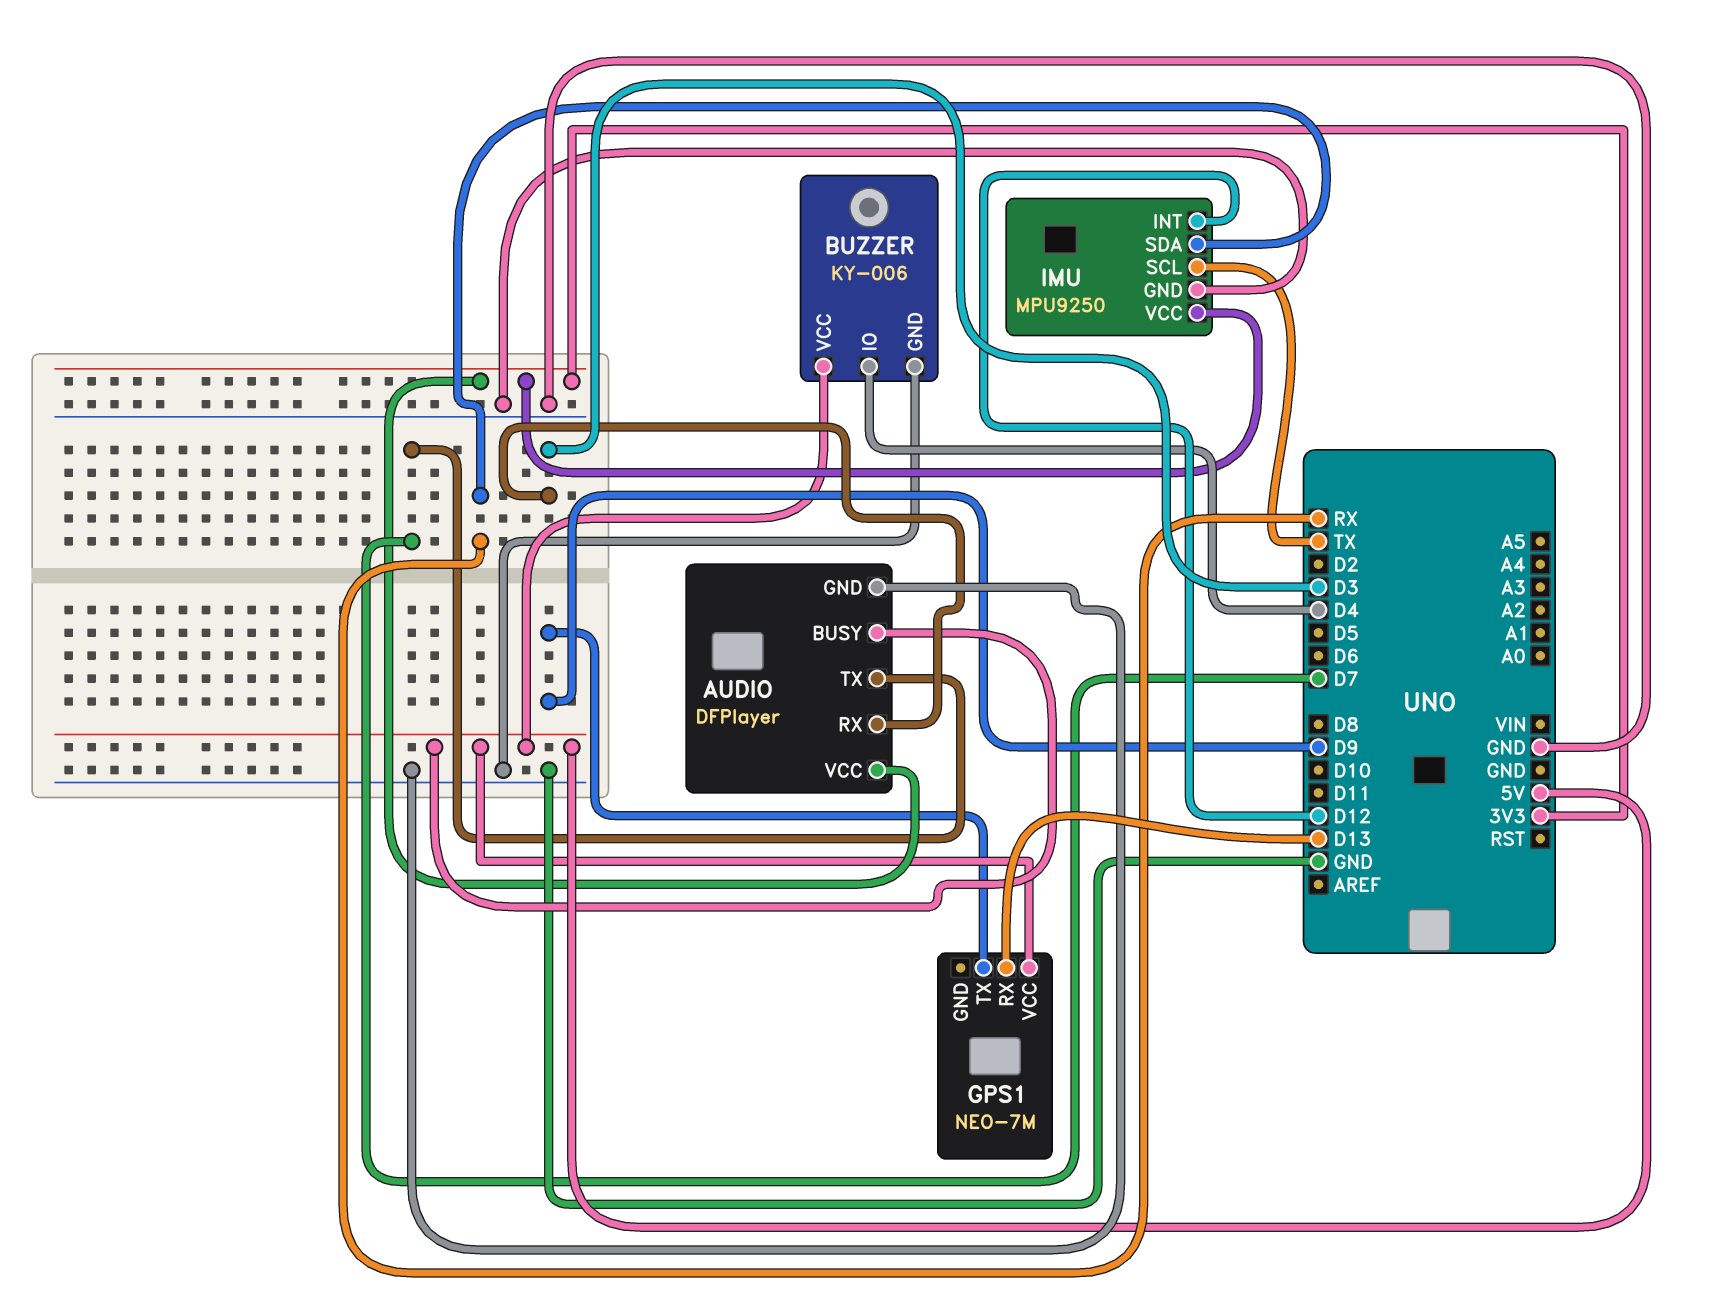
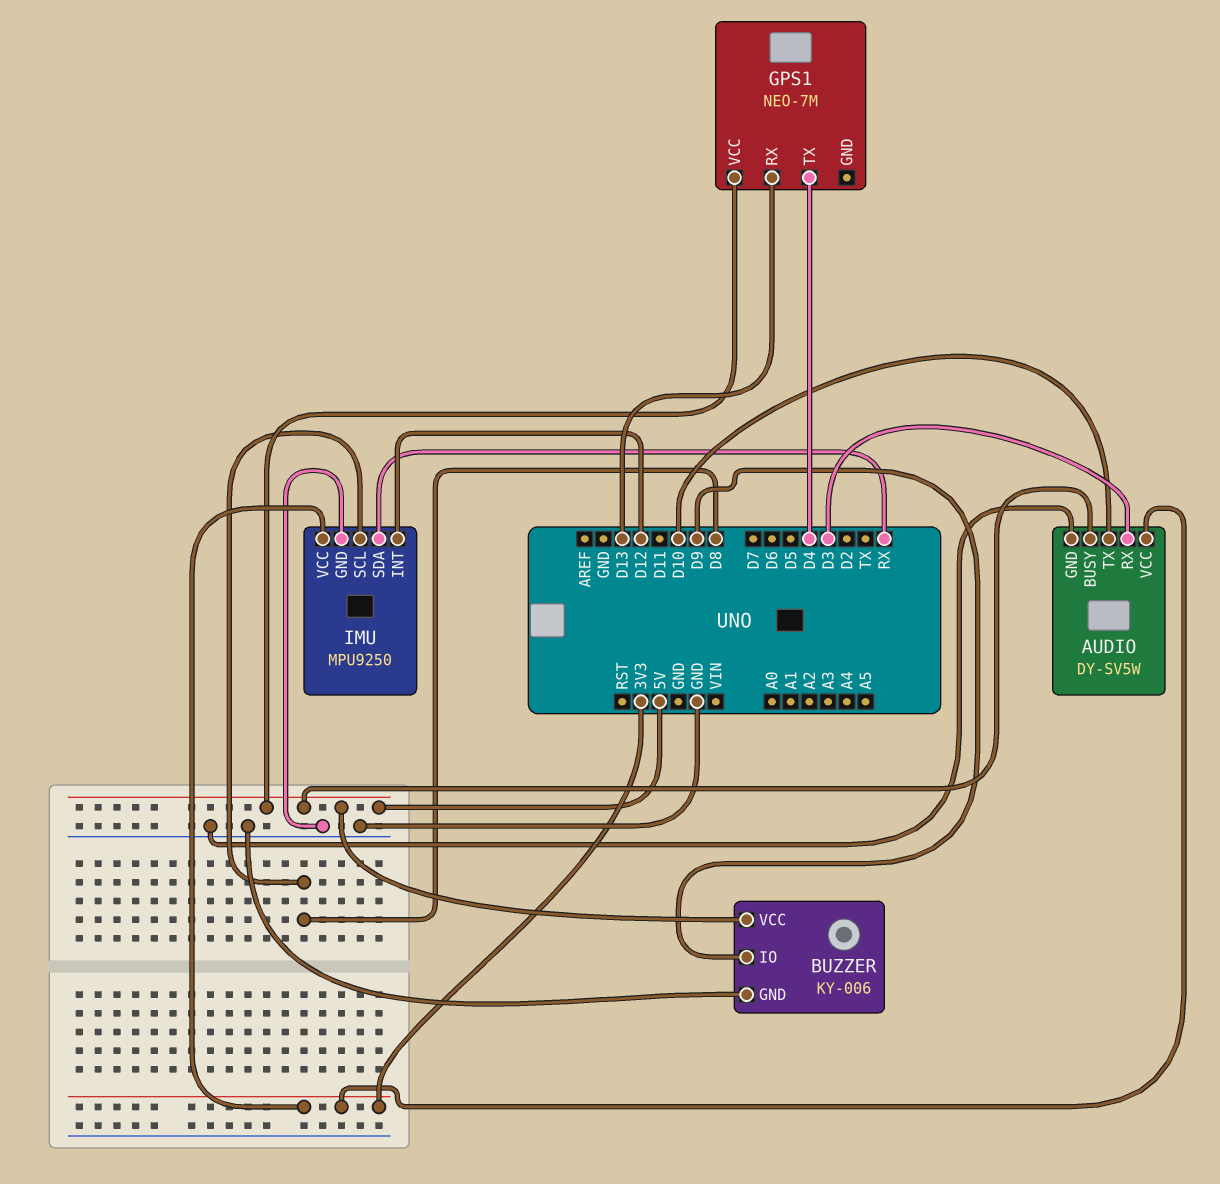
AUDIO: DFPlayer -> DY-SV5W
AUDIO pin TX: D7 -> D10
BUZZER pin IO: D4 -> D9
GPS1 pin TX: D9 -> D4
IMU pin SCL: TX -> D8

